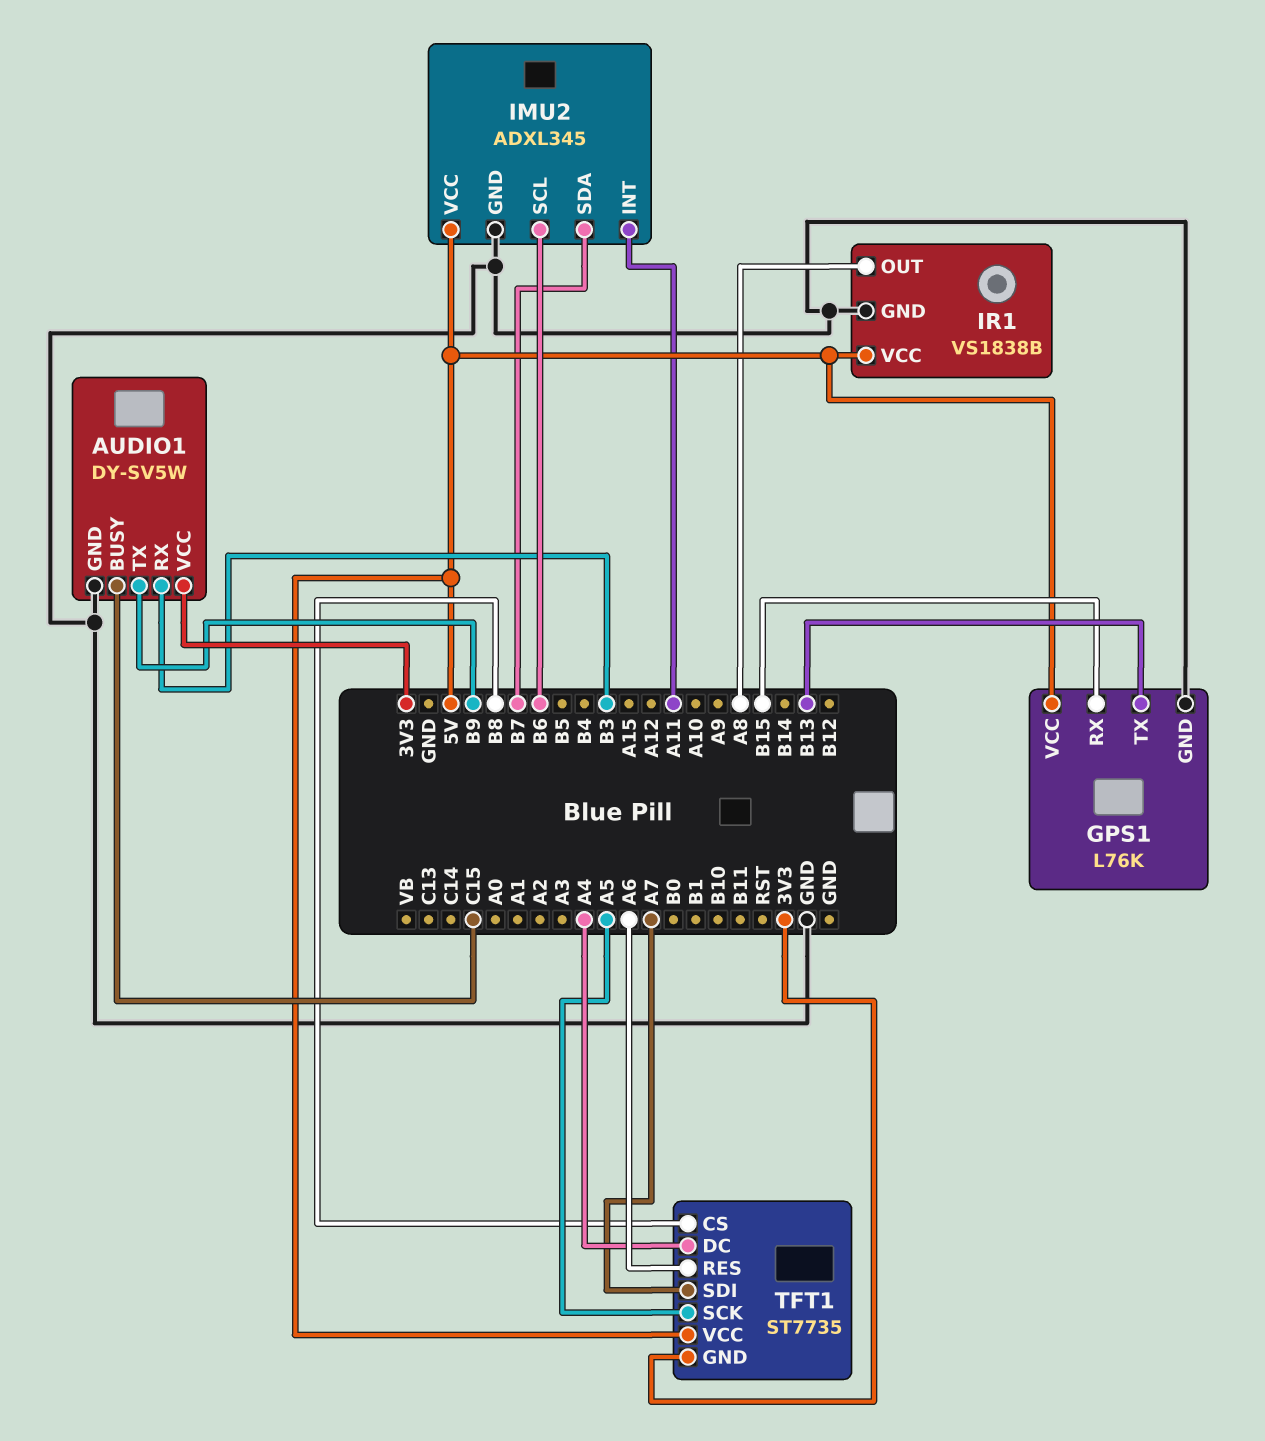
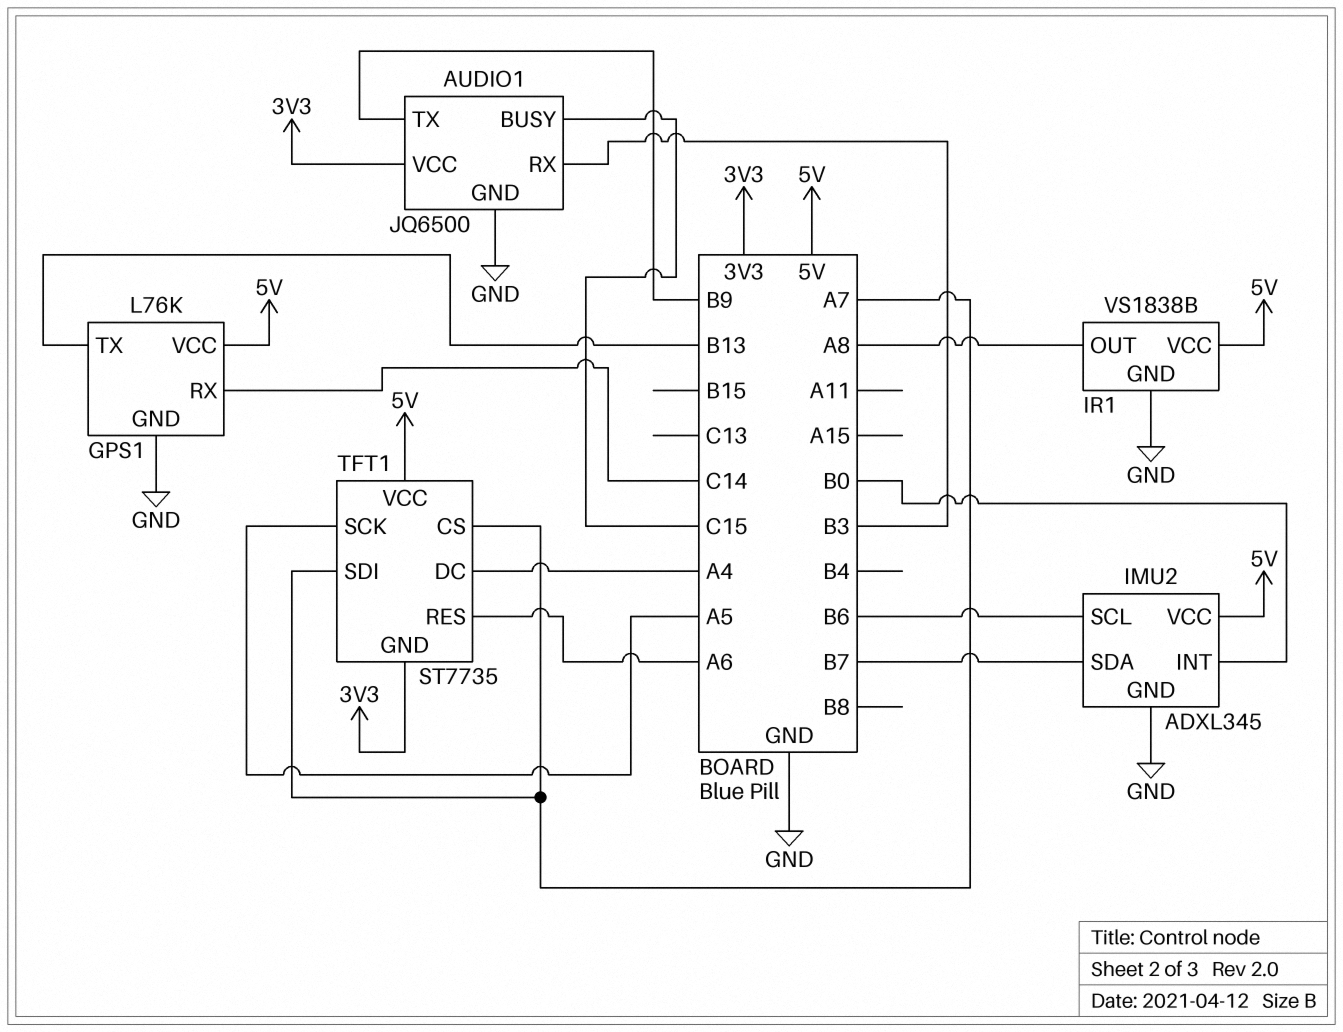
AUDIO1: DY-SV5W -> JQ6500
GPS1 pin RX: B15 -> C14
IMU2 pin INT: A11 -> B0
TFT1 pin CS: B8 -> A7

